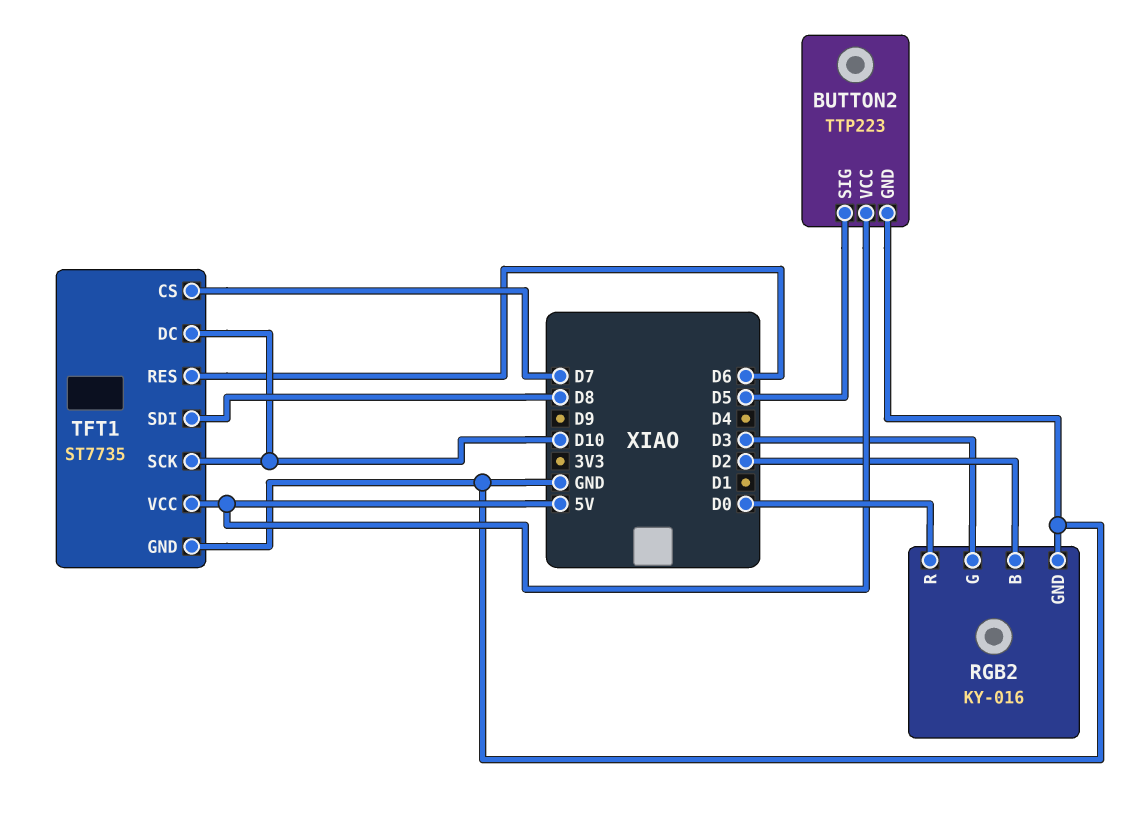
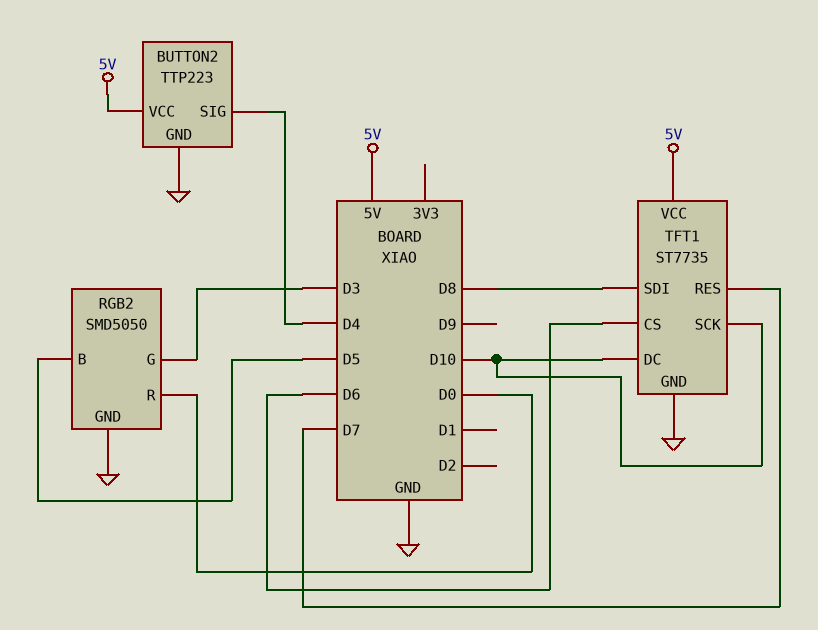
BUTTON2 pin SIG: D5 -> D4
RGB2: KY-016 -> SMD5050
RGB2 pin B: D2 -> D5
TFT1 pin CS: D7 -> D6
TFT1 pin RES: D6 -> D7

